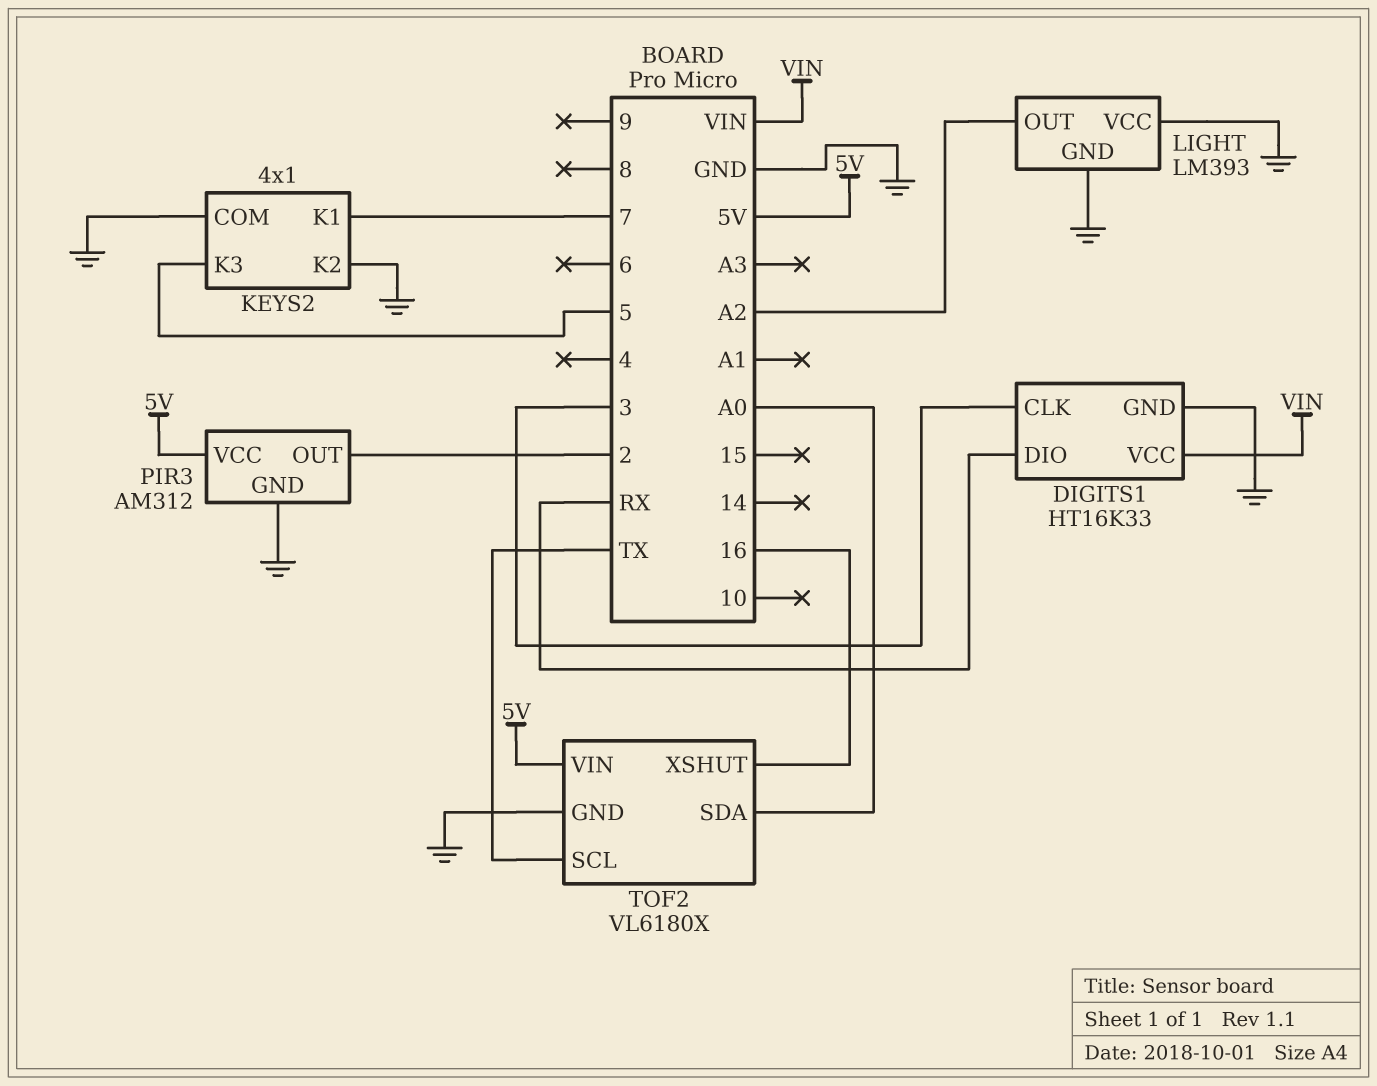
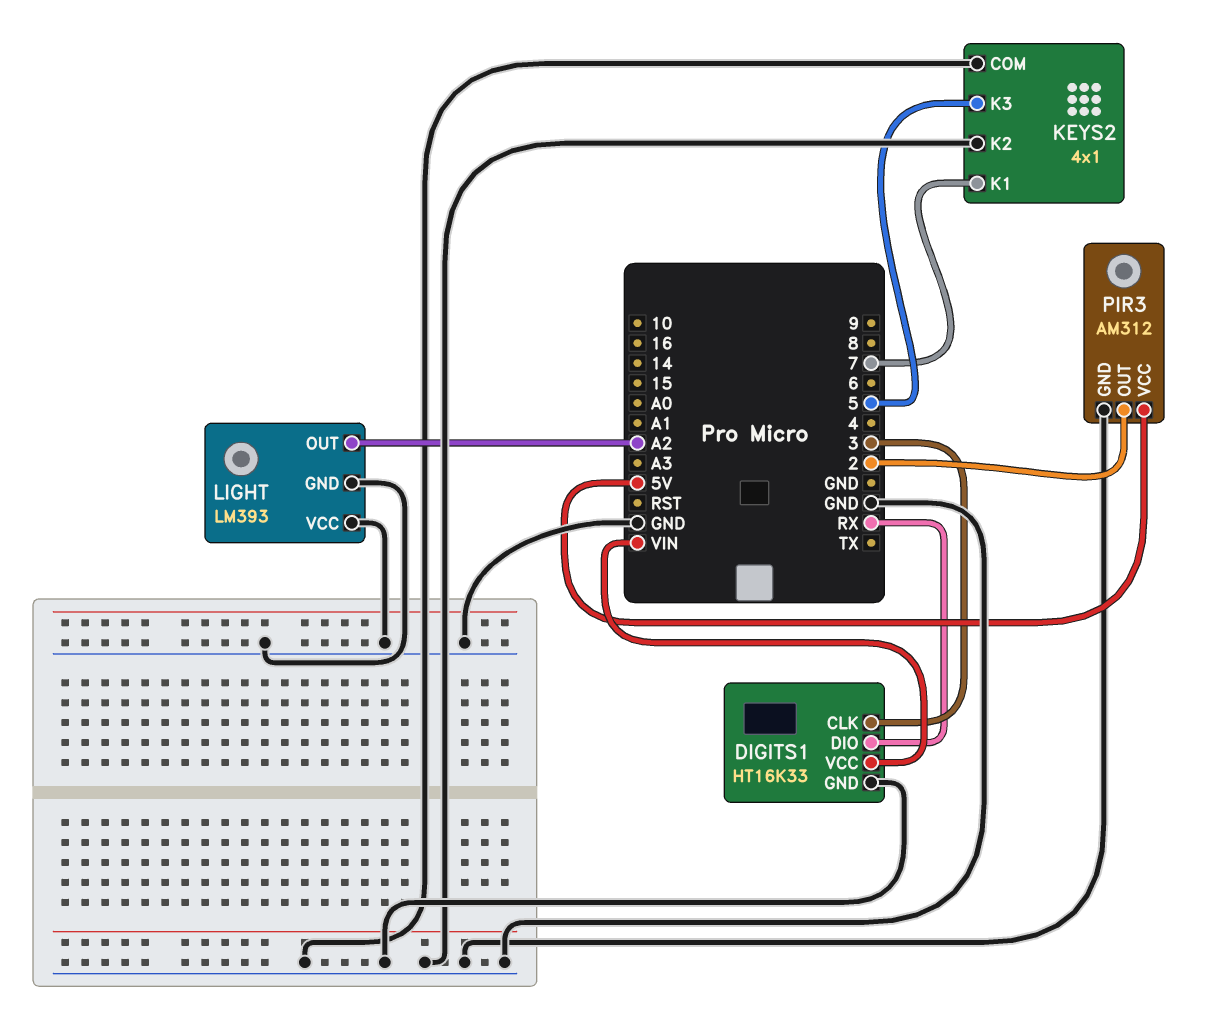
TOF2: VL6180X -> none
TOF2 pin GND: GND -> none
TOF2 pin SCL: TX -> none
TOF2 pin SDA: A0 -> none
TOF2 pin VIN: 5V -> none
TOF2 pin XSHUT: 16 -> none

